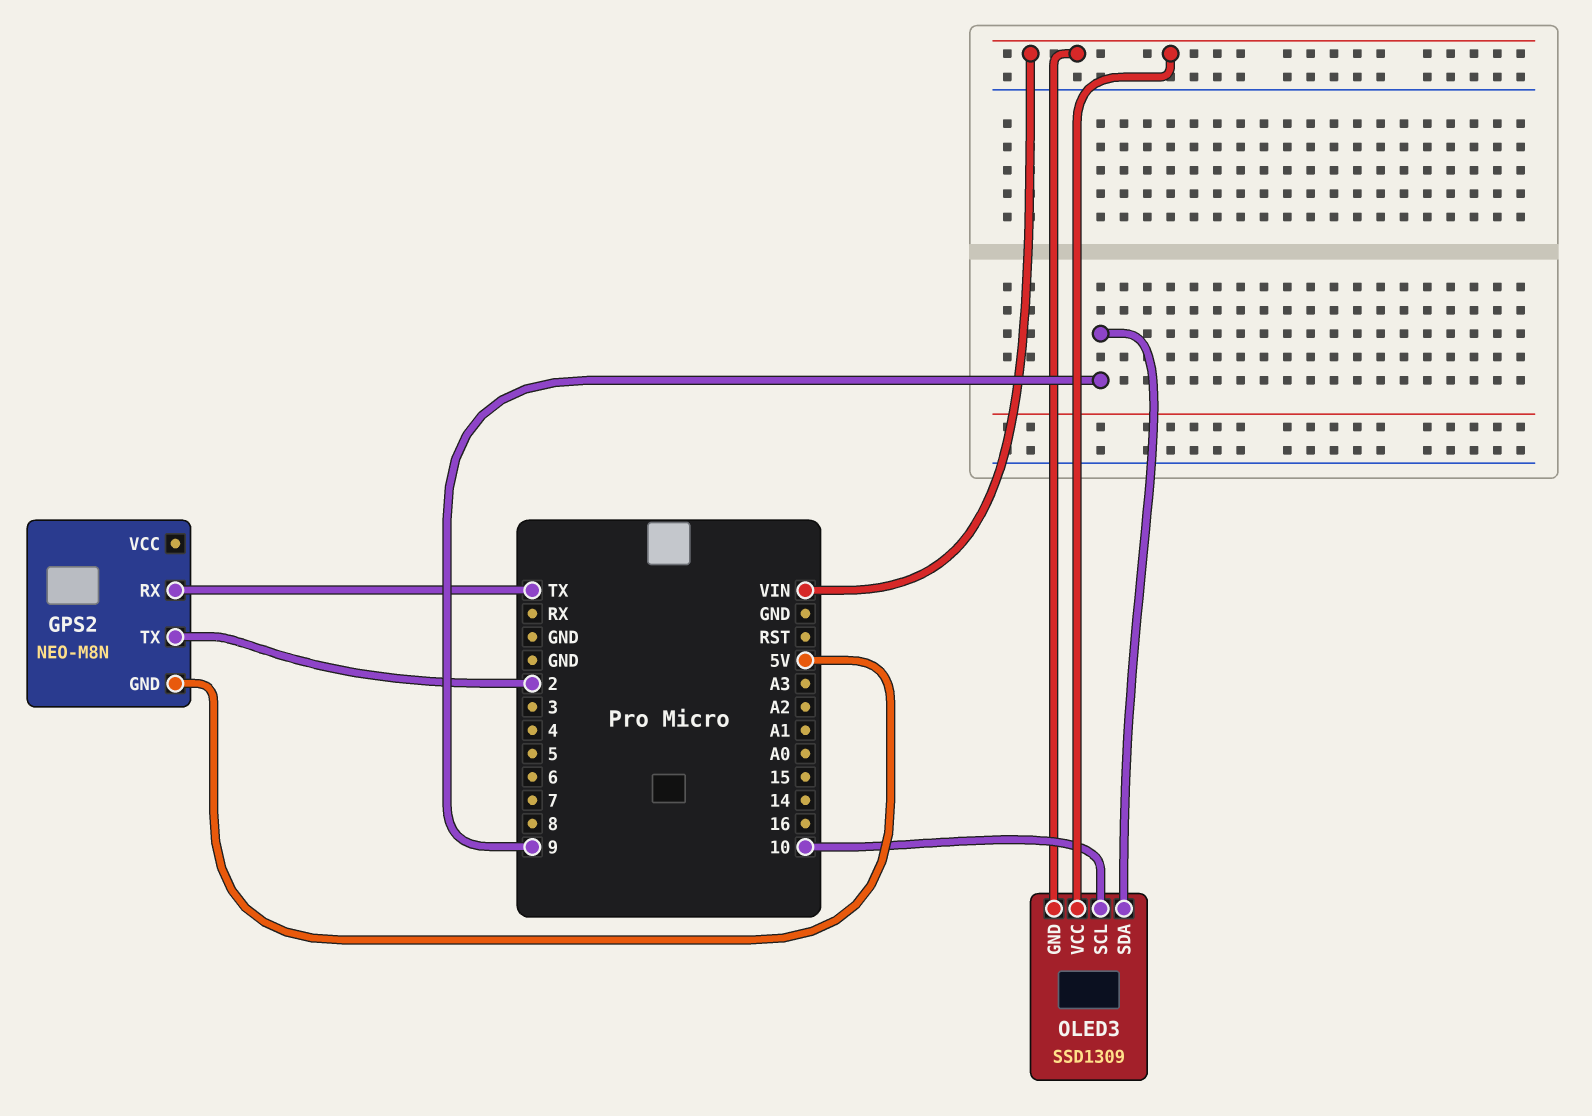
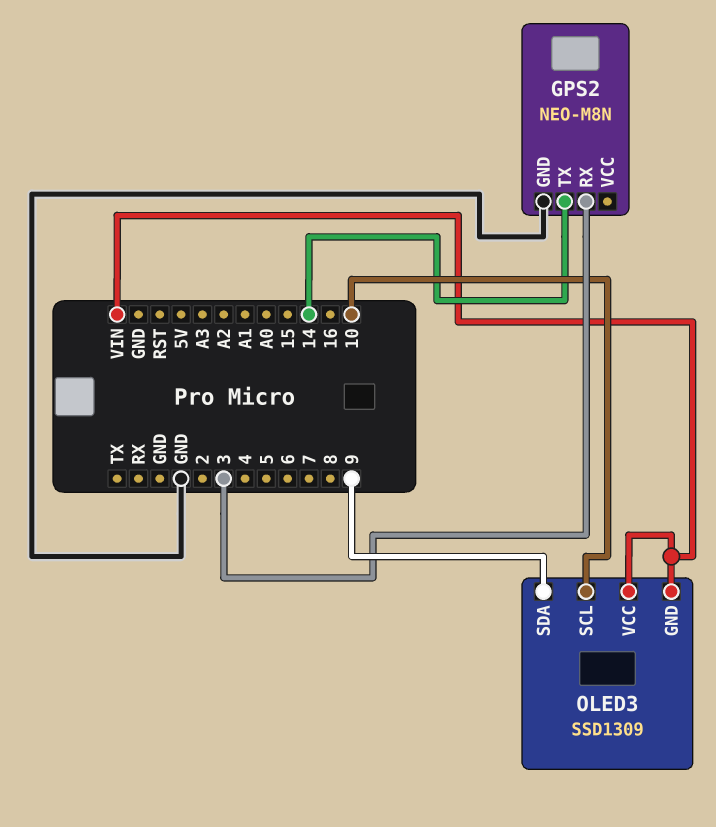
GPS2 pin GND: 5V -> GND
GPS2 pin RX: TX -> 3
GPS2 pin TX: 2 -> 14

